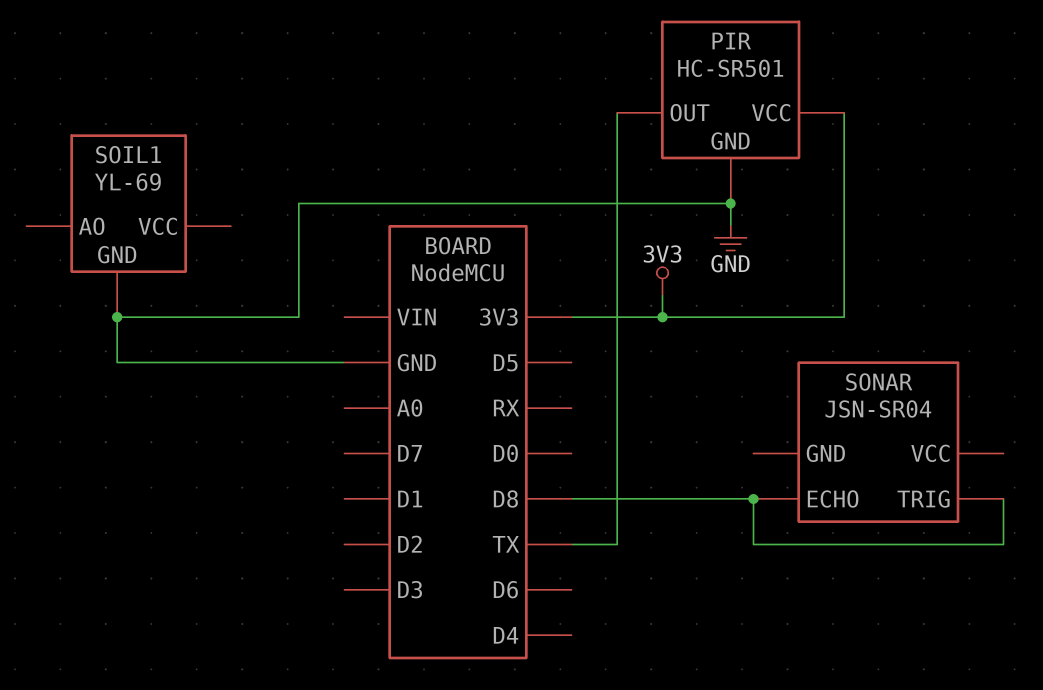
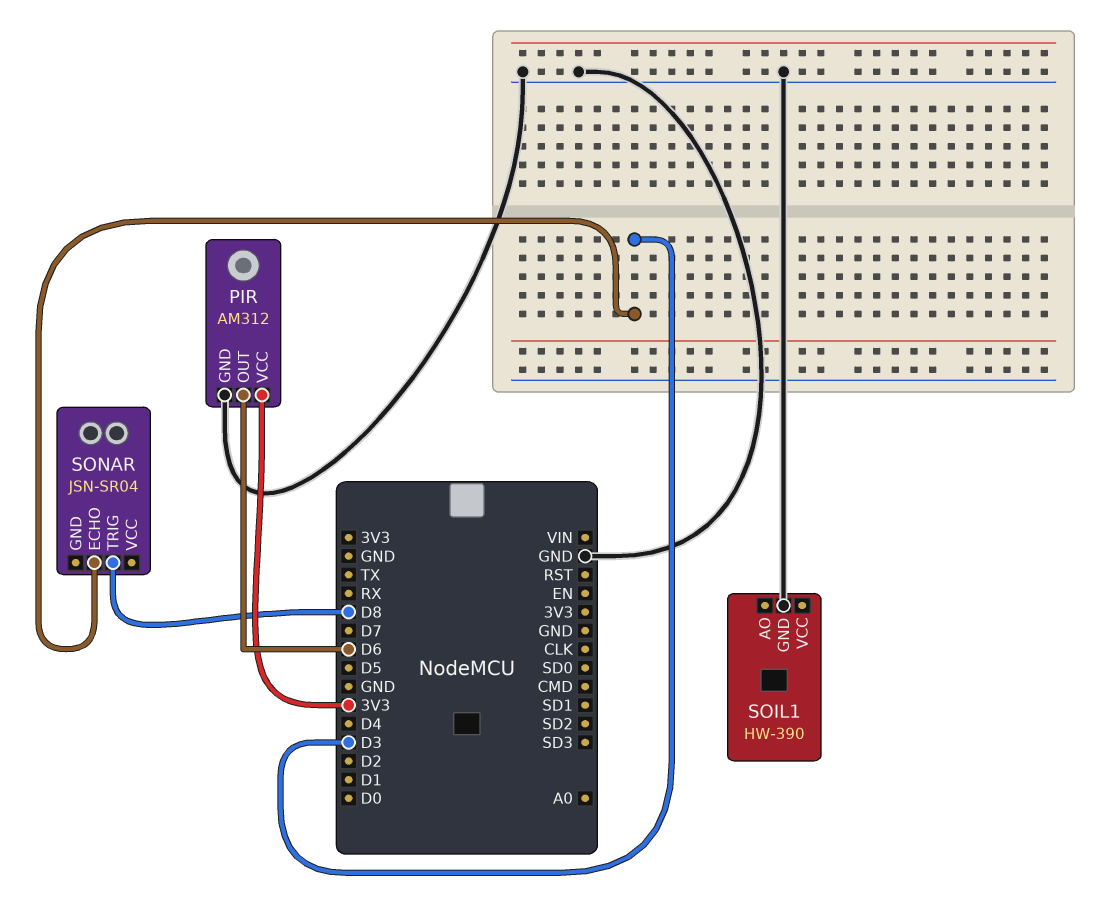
PIR: HC-SR501 -> AM312
PIR pin OUT: TX -> D6
SOIL1: YL-69 -> HW-390
SONAR pin ECHO: D8 -> D3

